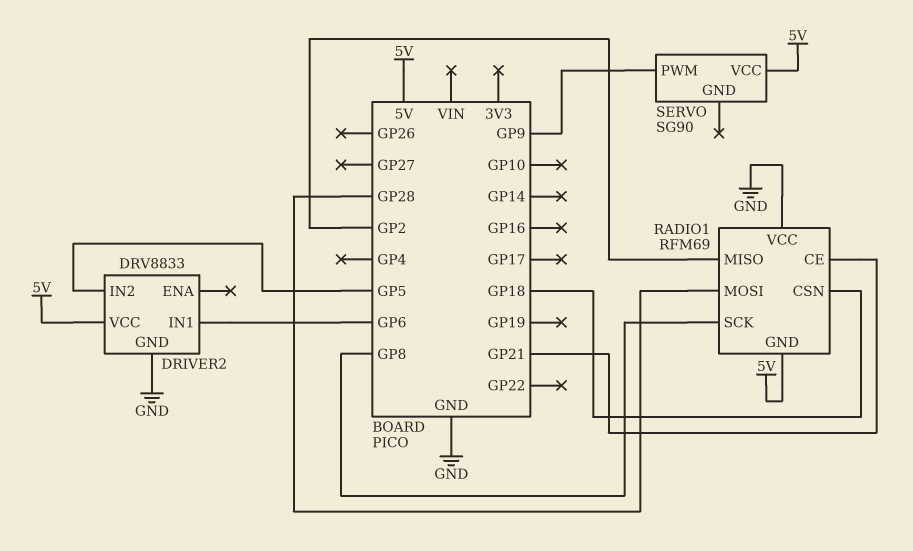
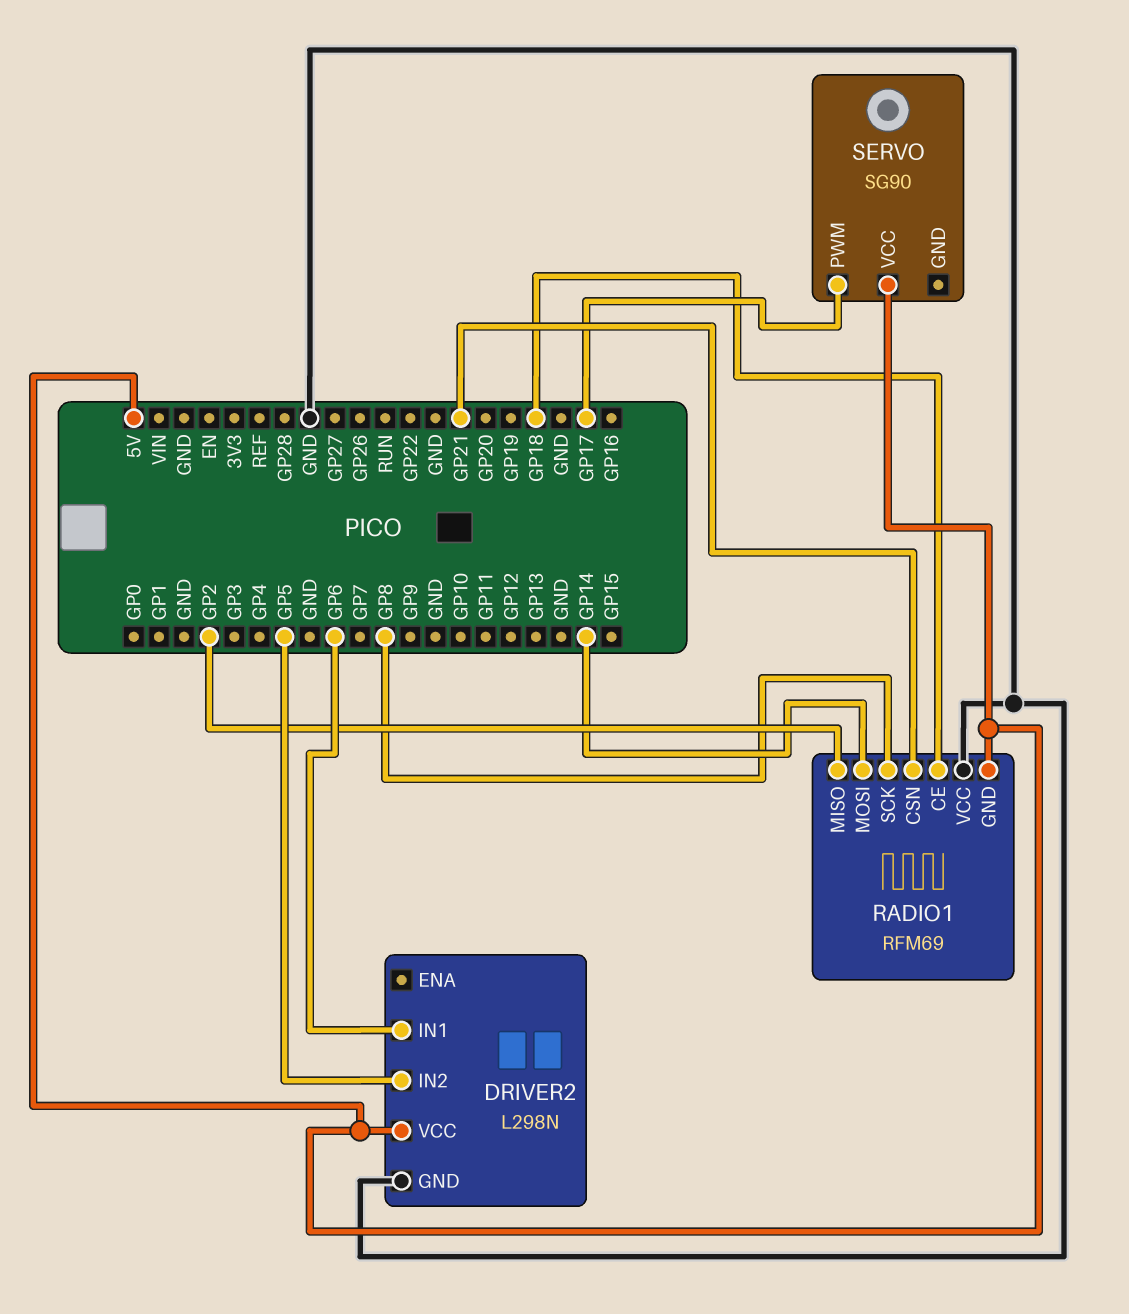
DRIVER2: DRV8833 -> L298N
RADIO1 pin CE: GP21 -> GP18
RADIO1 pin CSN: GP18 -> GP21
RADIO1 pin MOSI: GP28 -> GP14
SERVO pin PWM: GP9 -> GP17

